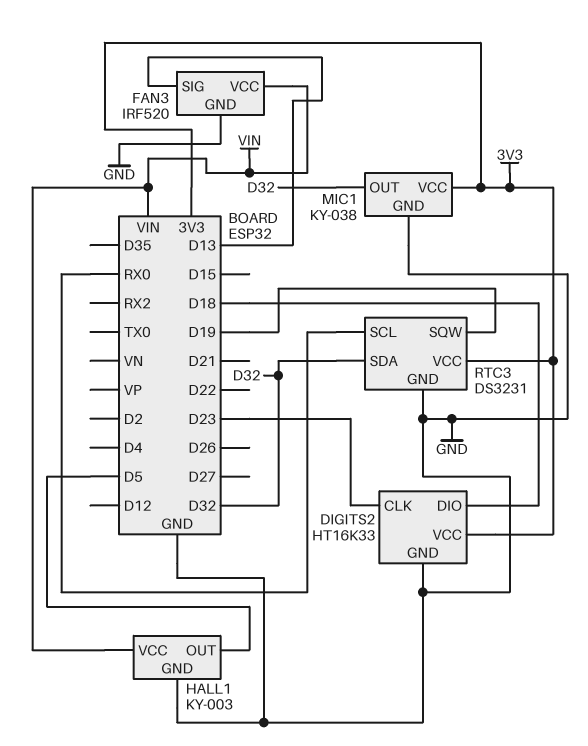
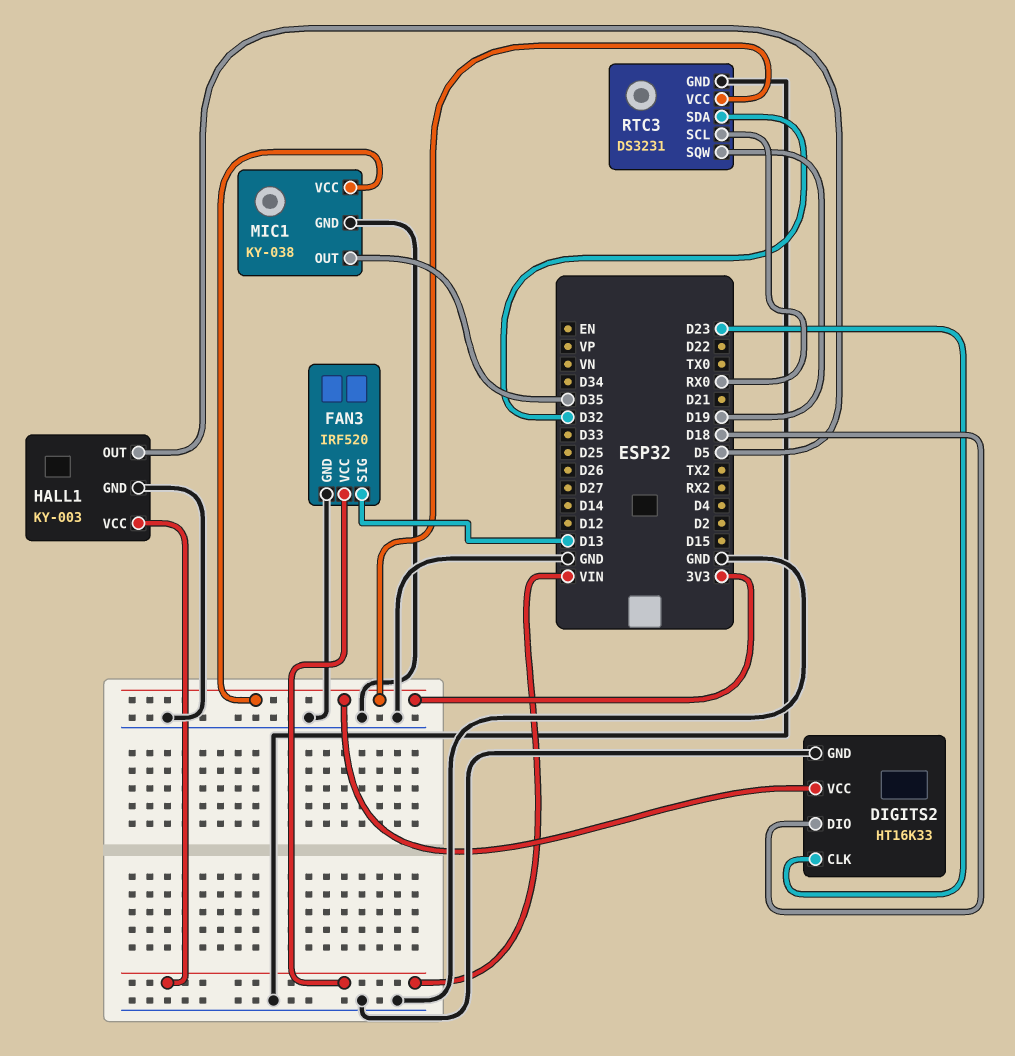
MIC1 pin OUT: D32 -> D35

